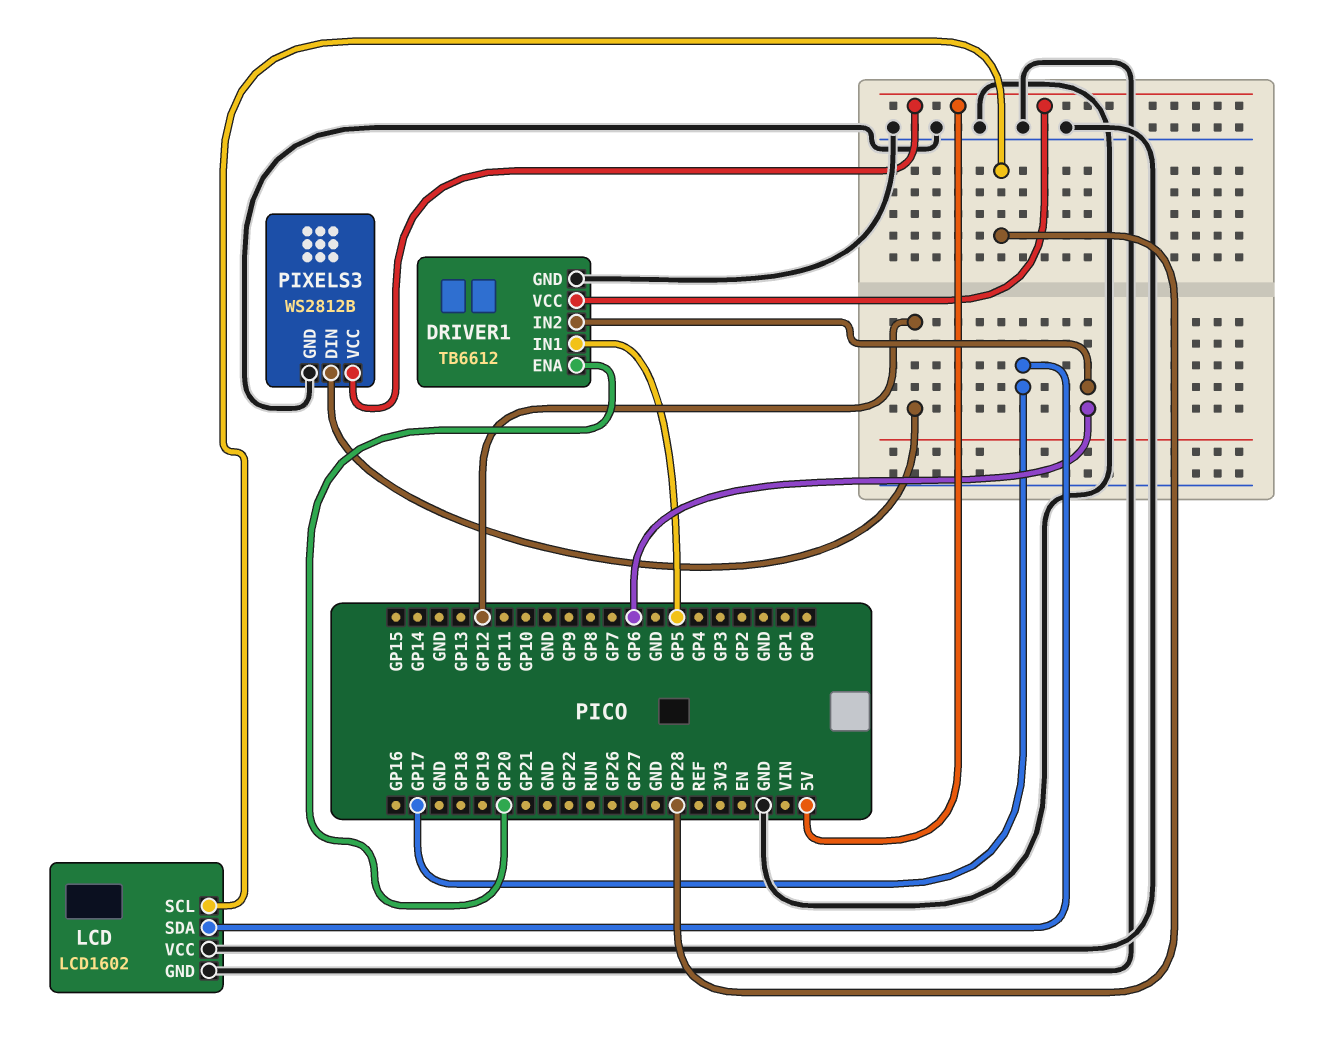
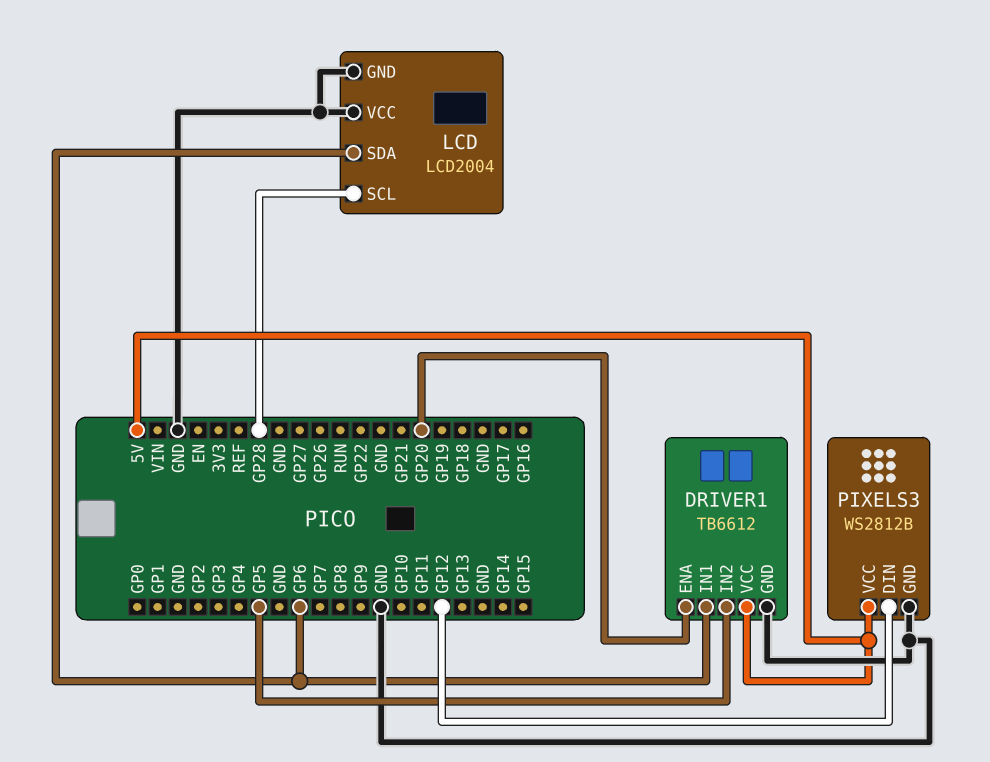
DRIVER1 pin IN1: GP5 -> GP6
DRIVER1 pin IN2: GP6 -> GP5
LCD: LCD1602 -> LCD2004
LCD pin SDA: GP17 -> GP6

